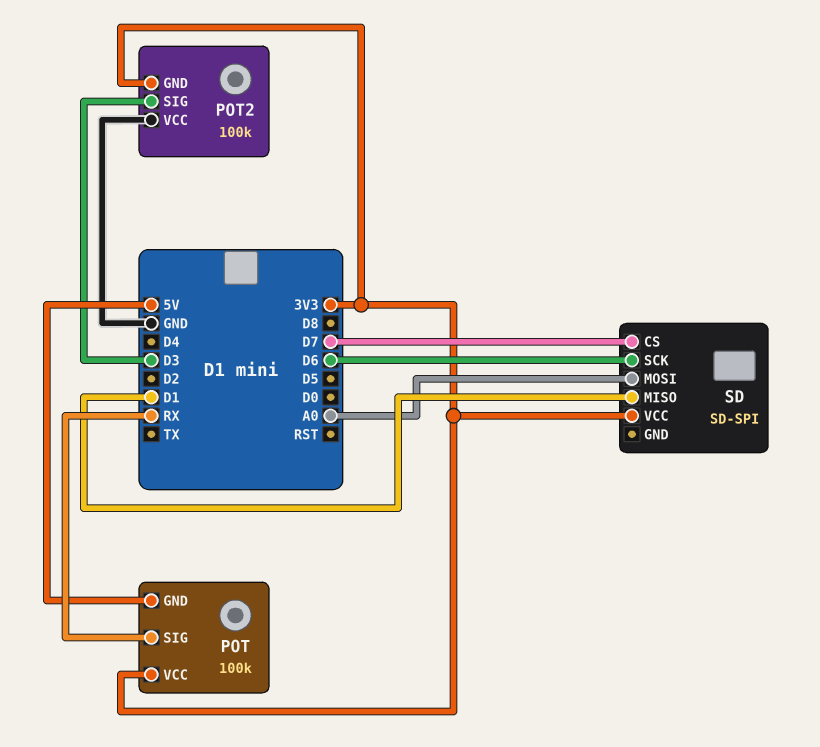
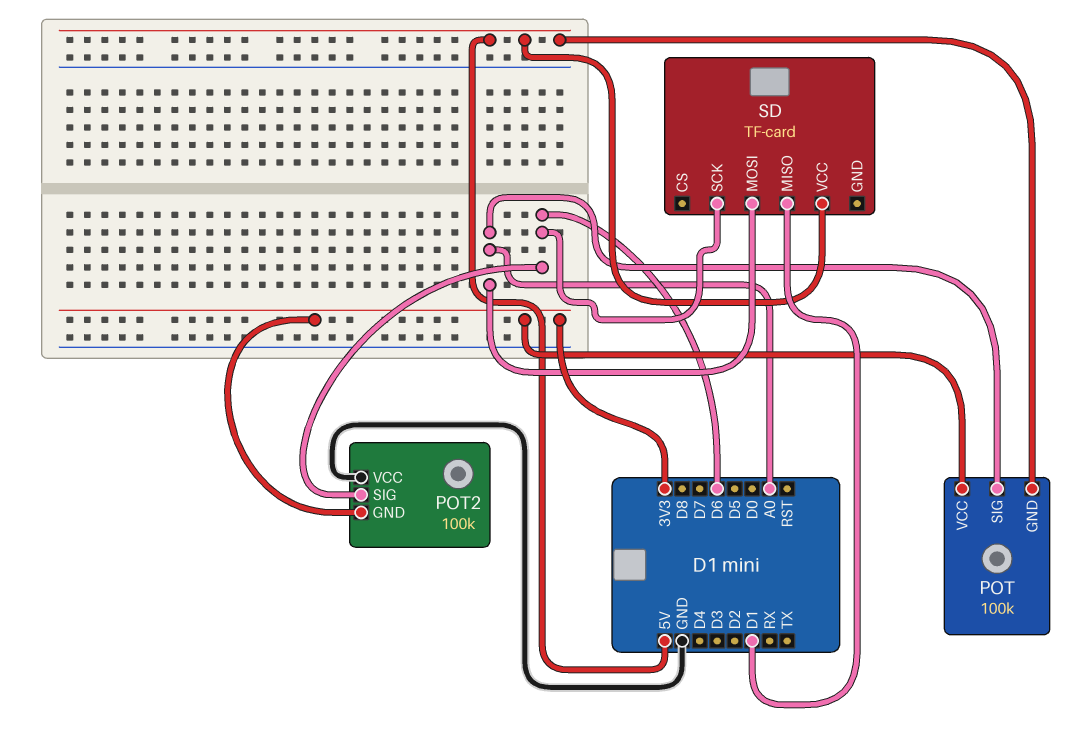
POT pin SIG: RX -> A0
POT2 pin SIG: D3 -> D6
SD: SD-SPI -> TF-card
SD pin CS: D7 -> none
SD pin VCC: 3V3 -> 5V

